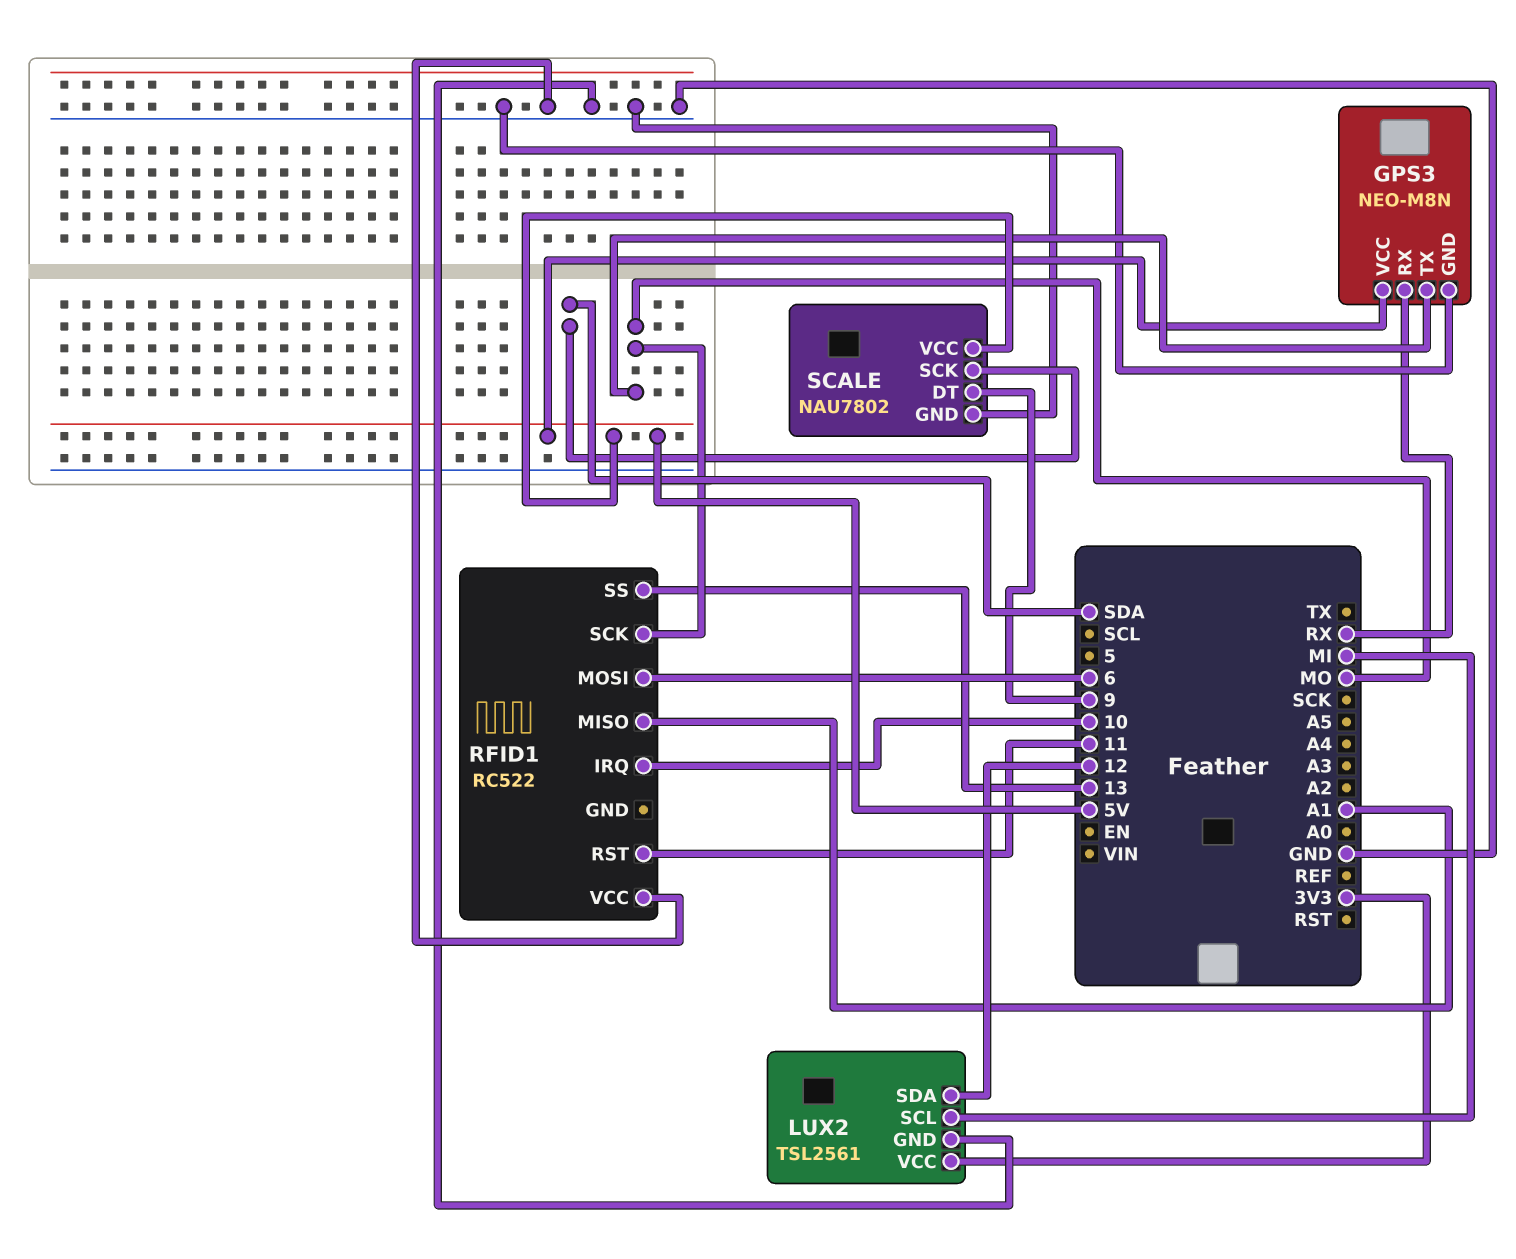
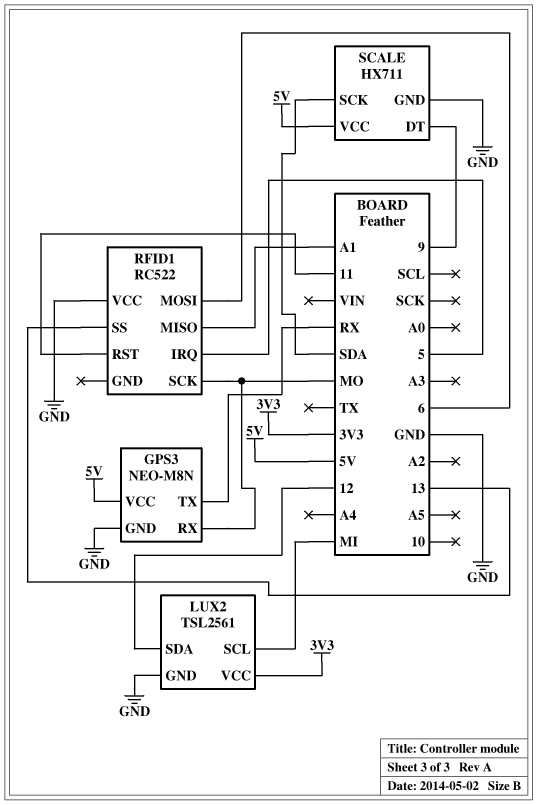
GPS3 pin RX: RX -> MO
GPS3 pin TX: MO -> RX
RFID1 pin IRQ: 10 -> 5
SCALE: NAU7802 -> HX711

